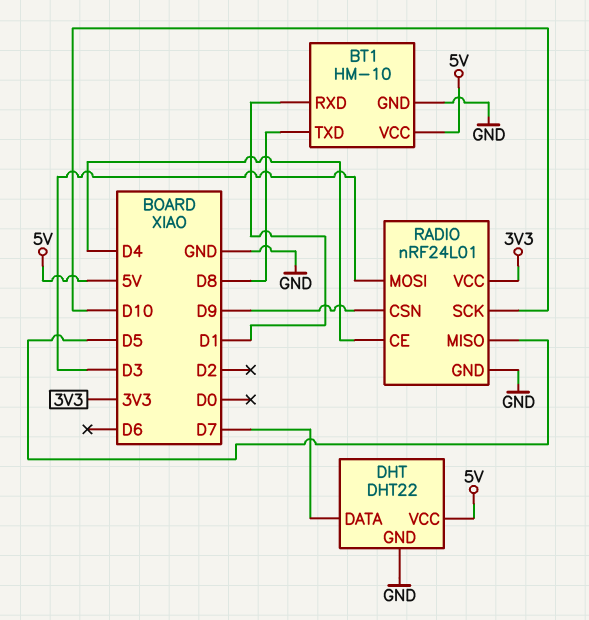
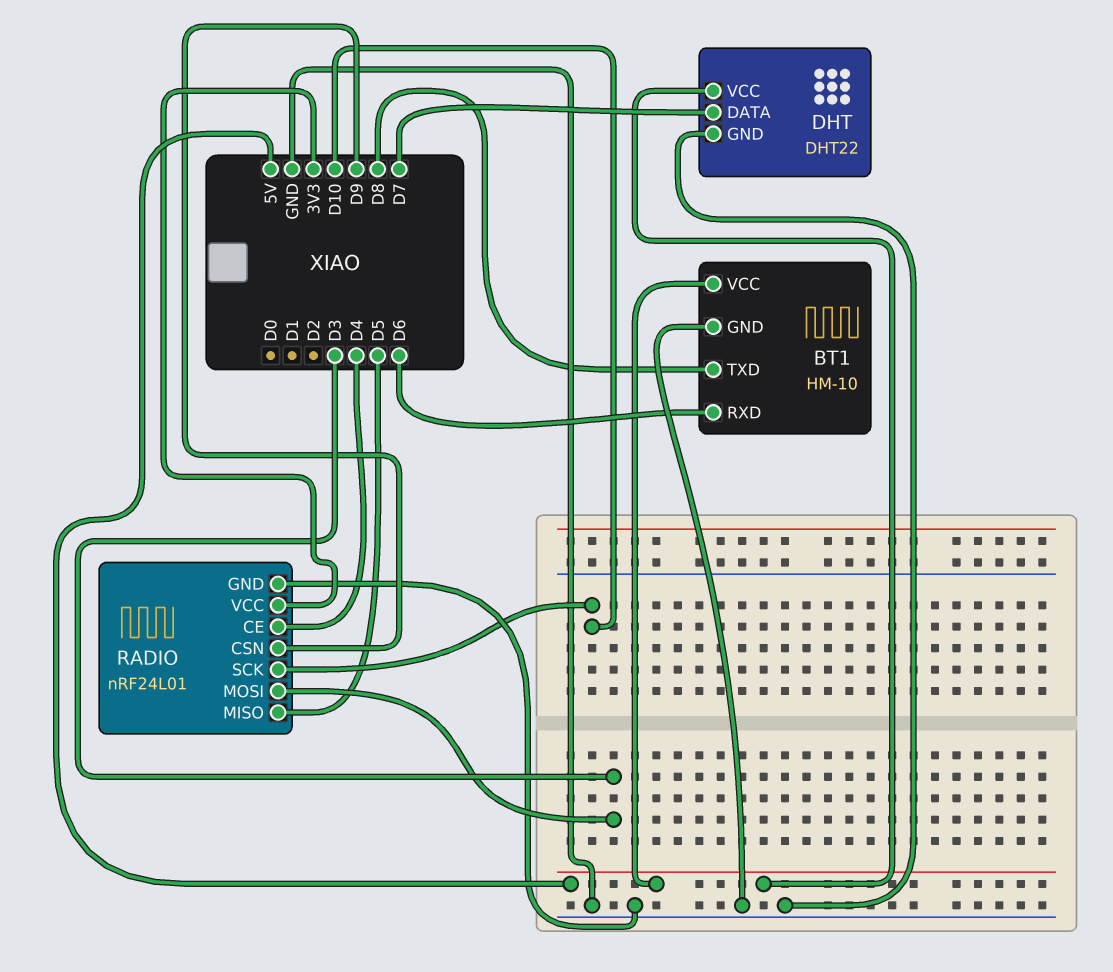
BT1 pin RXD: D1 -> D6

